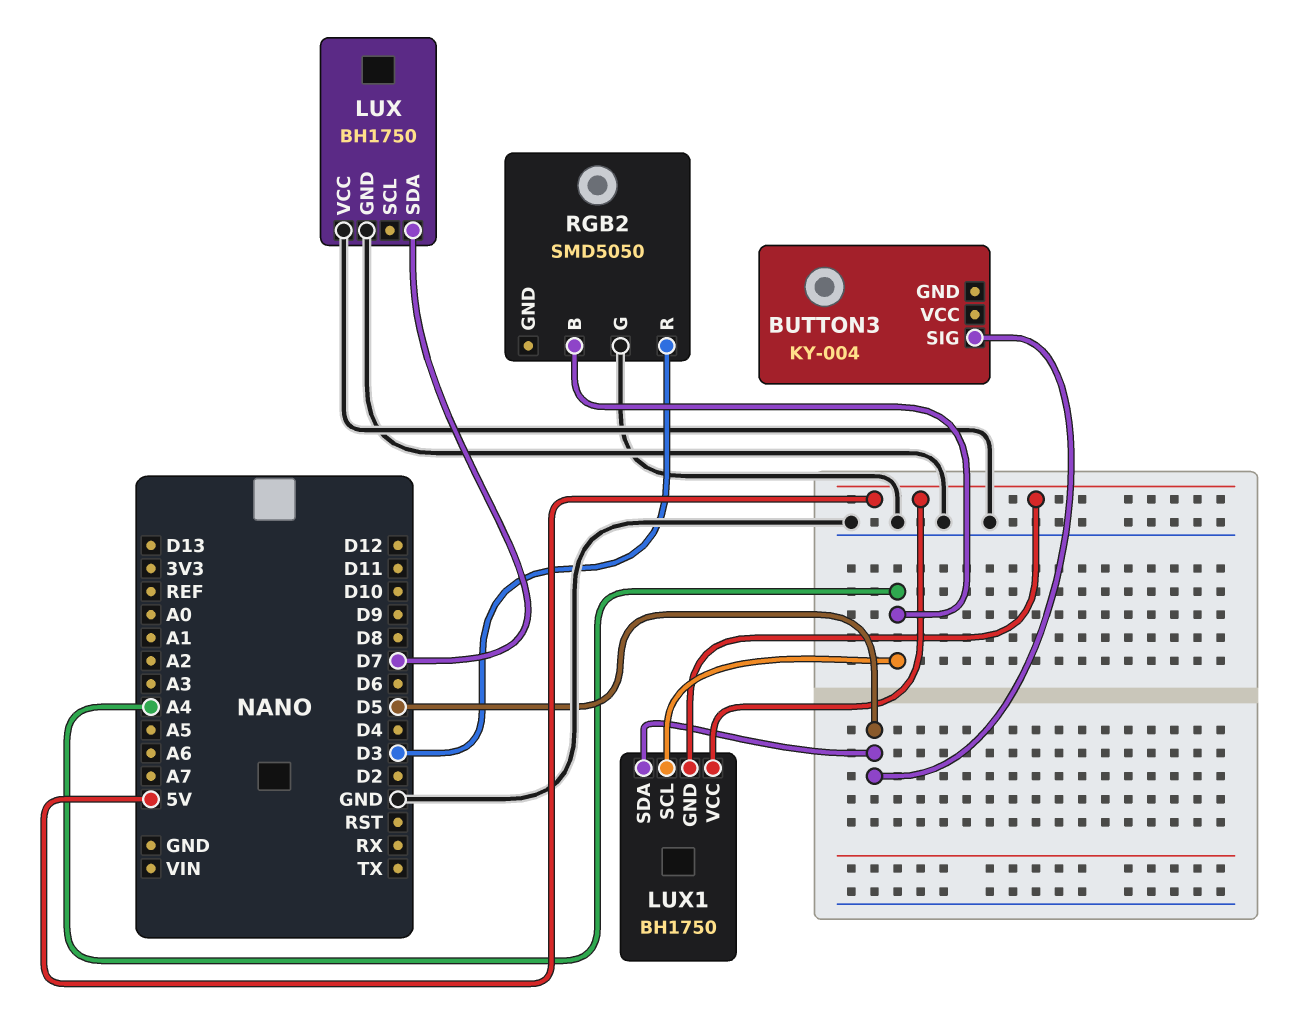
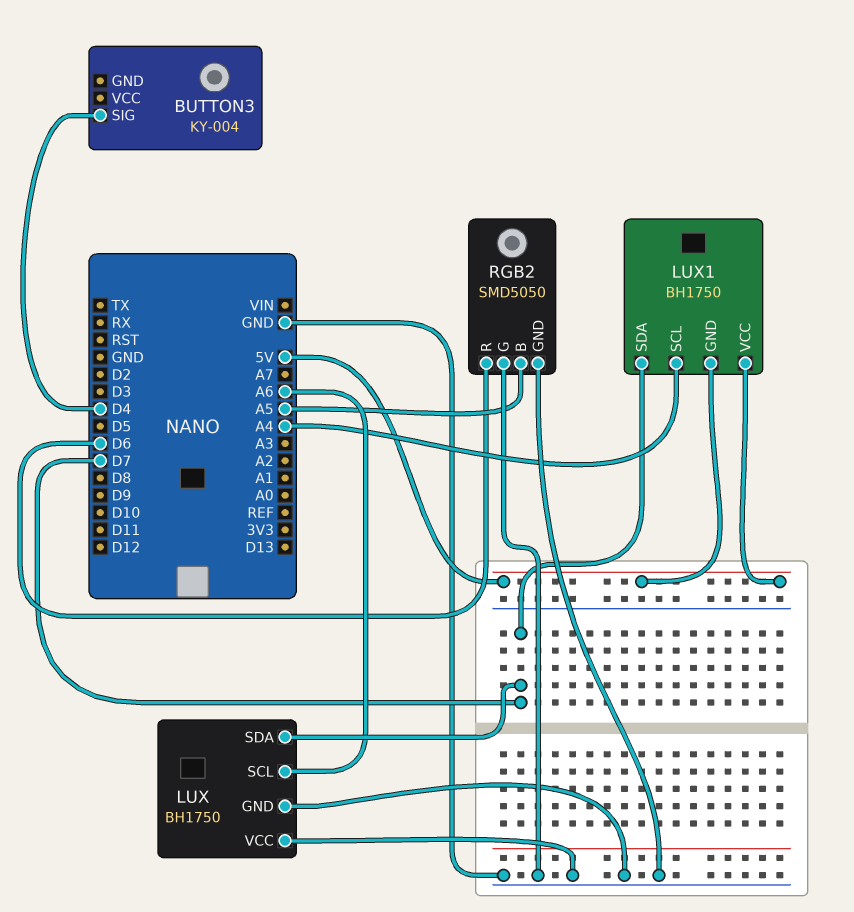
BUTTON3 pin SIG: D5 -> D4
LUX pin SCL: none -> A6
LUX1 pin SDA: D5 -> D7
RGB2 pin B: A4 -> A5
RGB2 pin GND: none -> GND
RGB2 pin R: D3 -> D6

